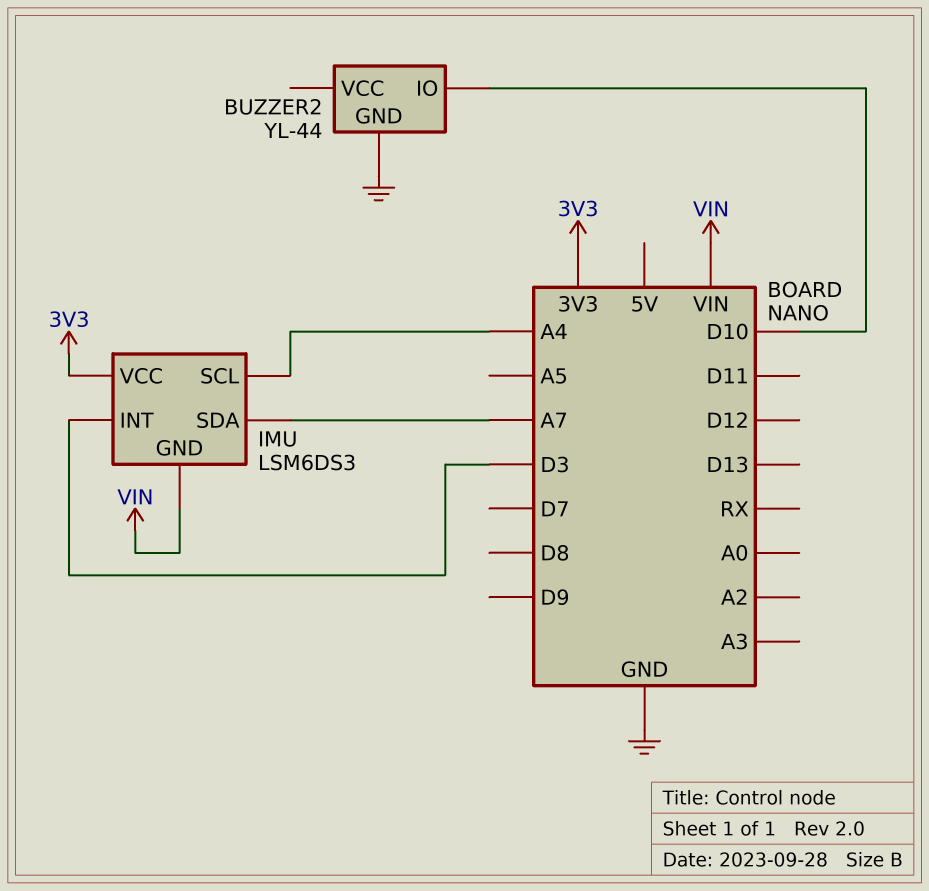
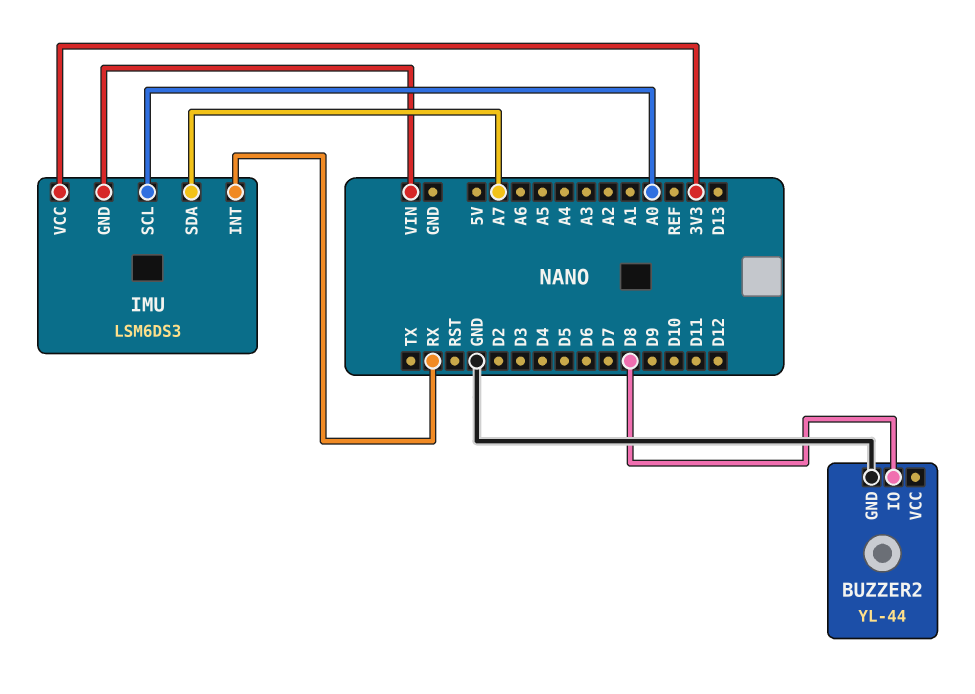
BUZZER2 pin IO: D10 -> D8
IMU pin INT: D3 -> RX
IMU pin SCL: A4 -> A0

